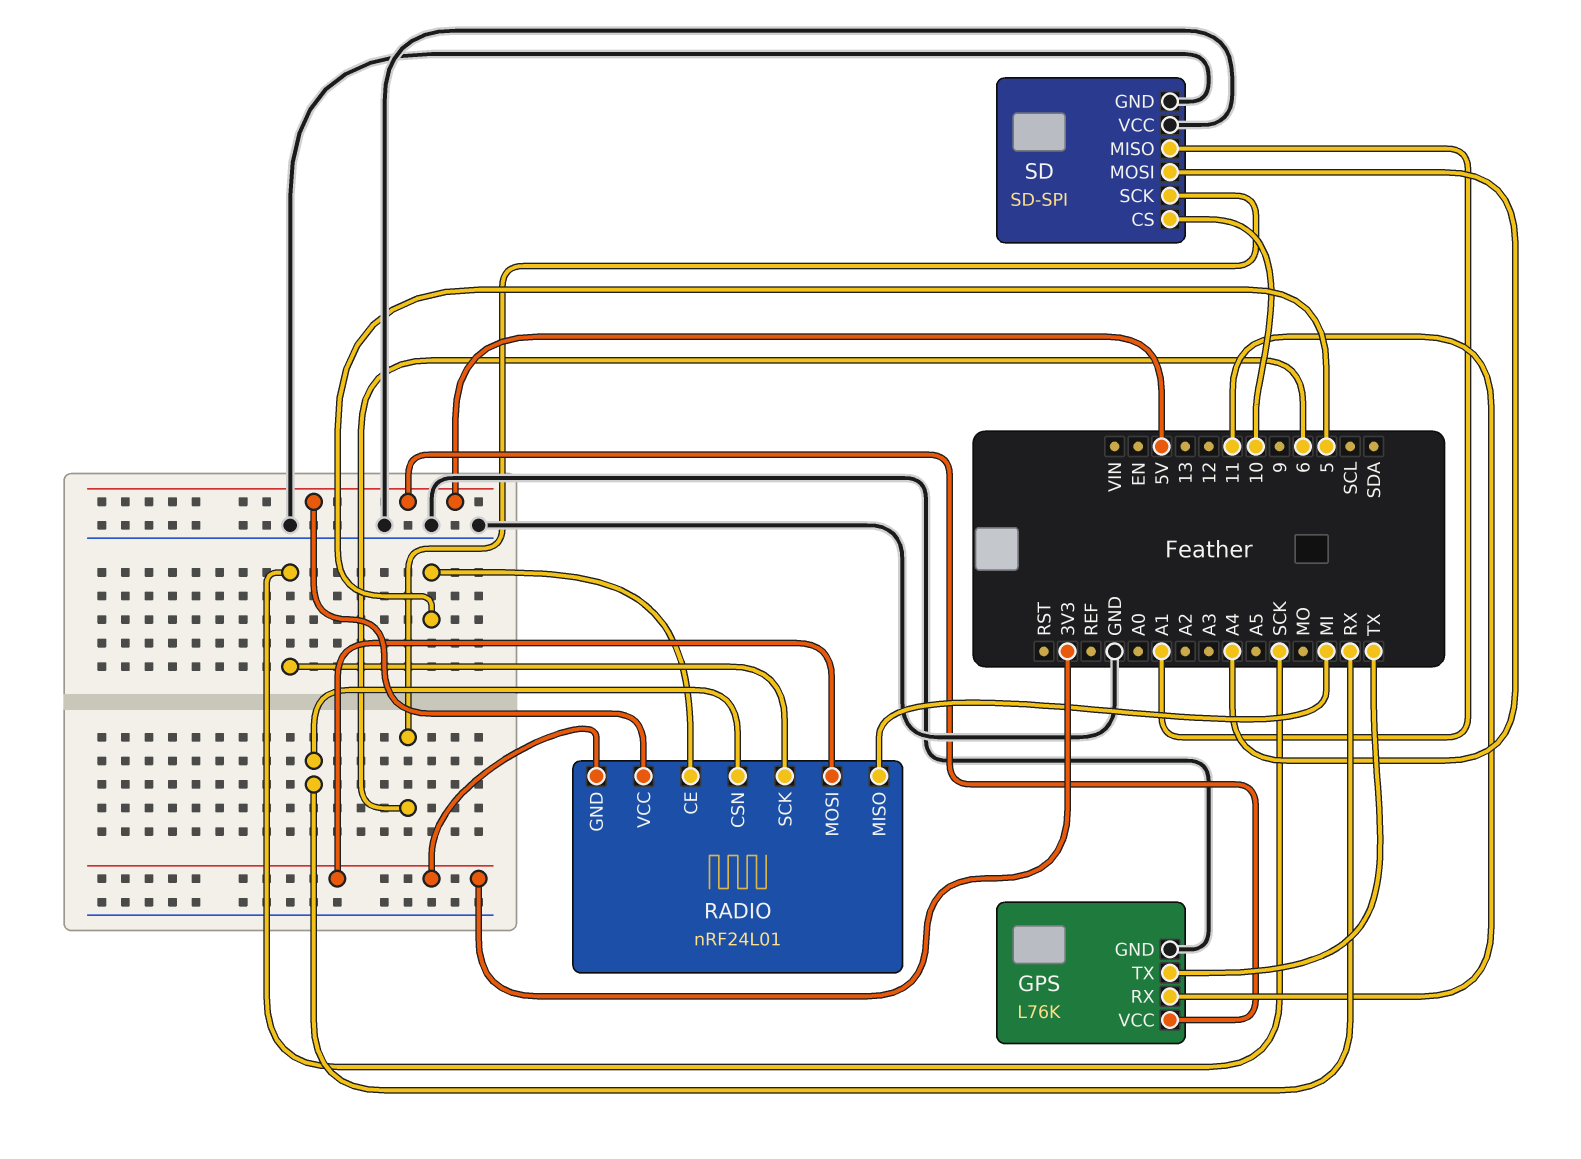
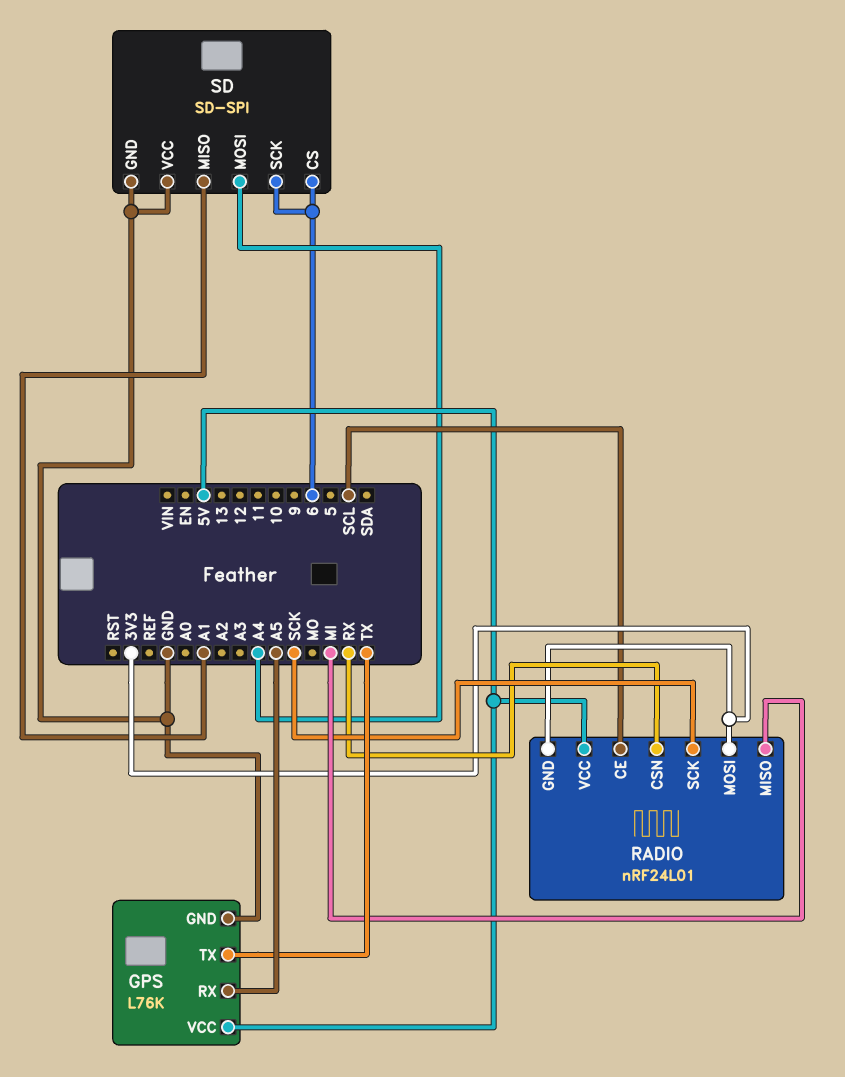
GPS pin RX: 11 -> A5
RADIO pin CE: 5 -> SCL
SD pin CS: 10 -> 6

